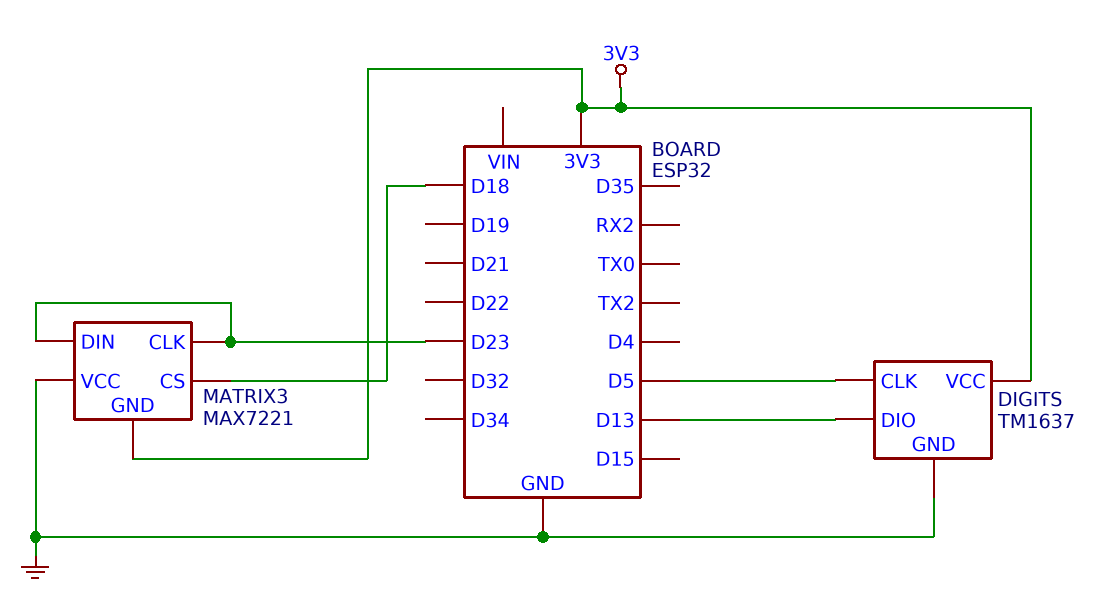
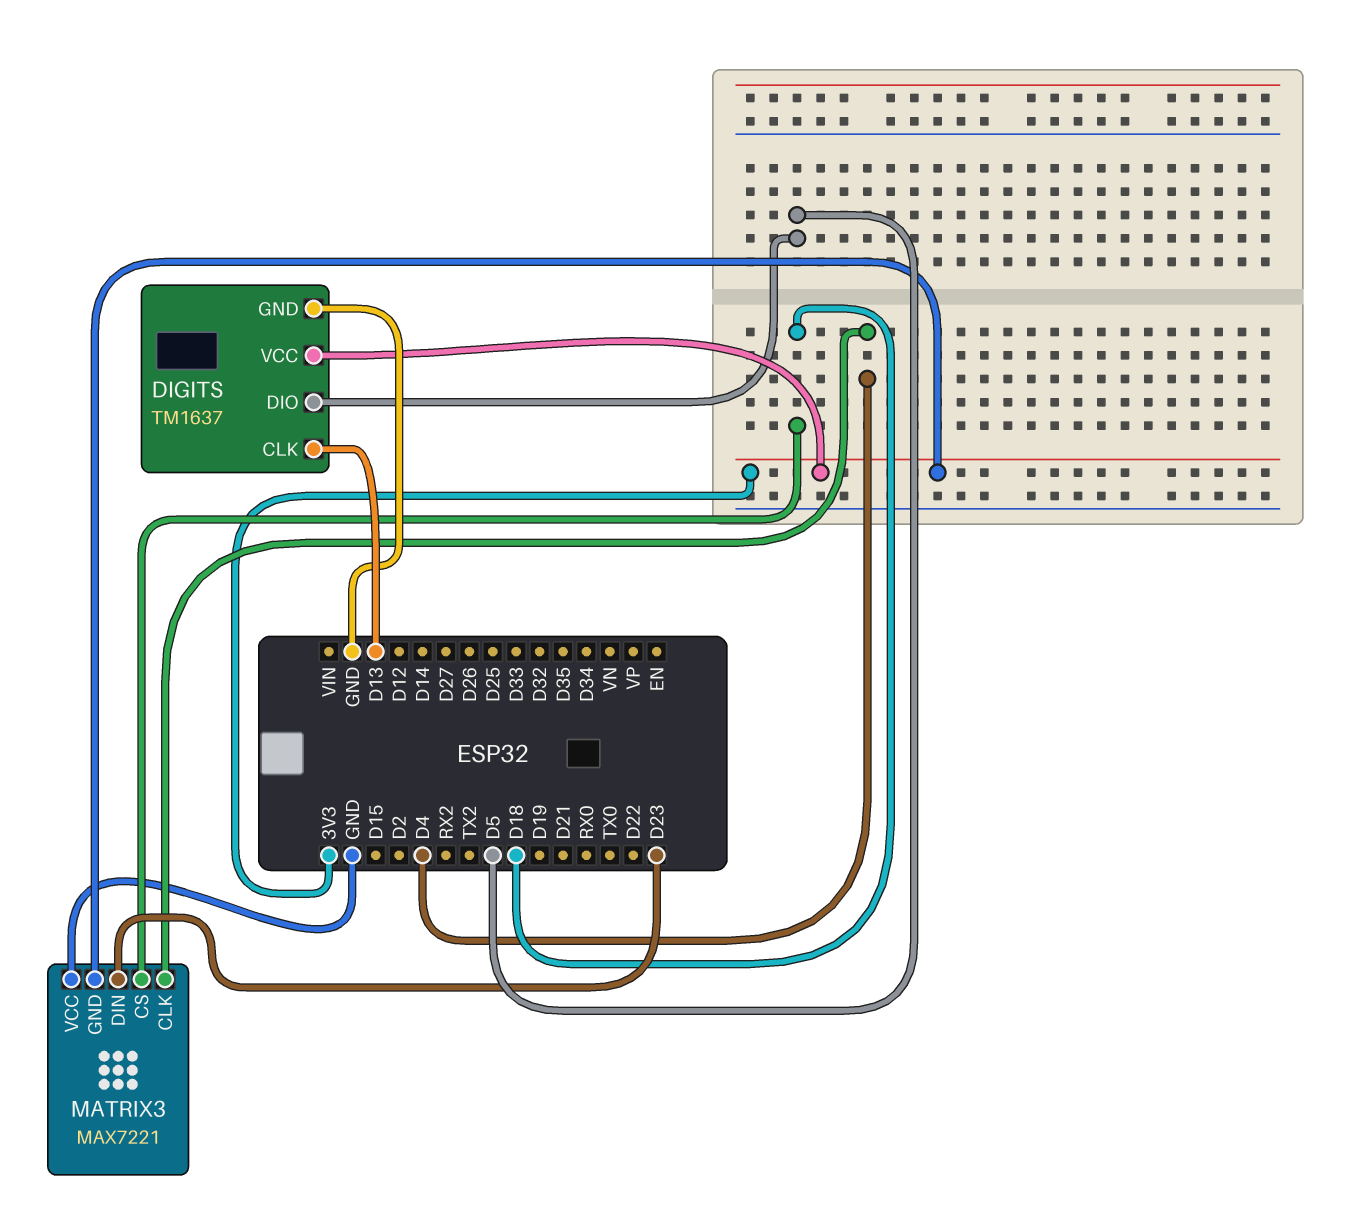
DIGITS pin CLK: D5 -> D13
DIGITS pin DIO: D13 -> D5
MATRIX3 pin CLK: D23 -> D4

